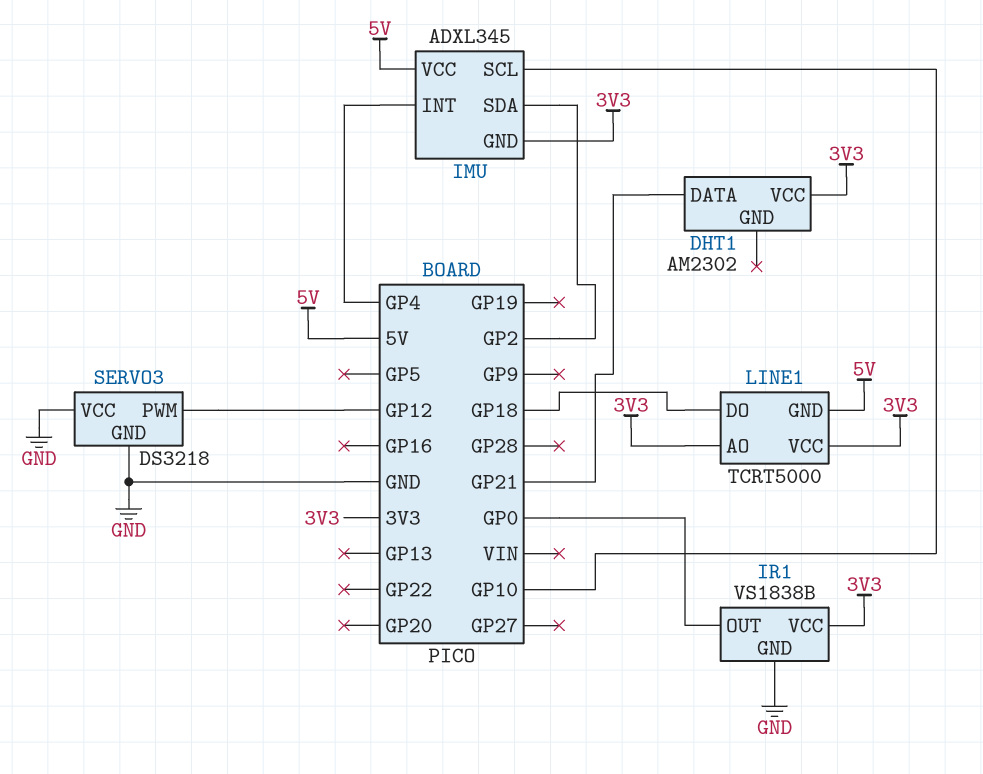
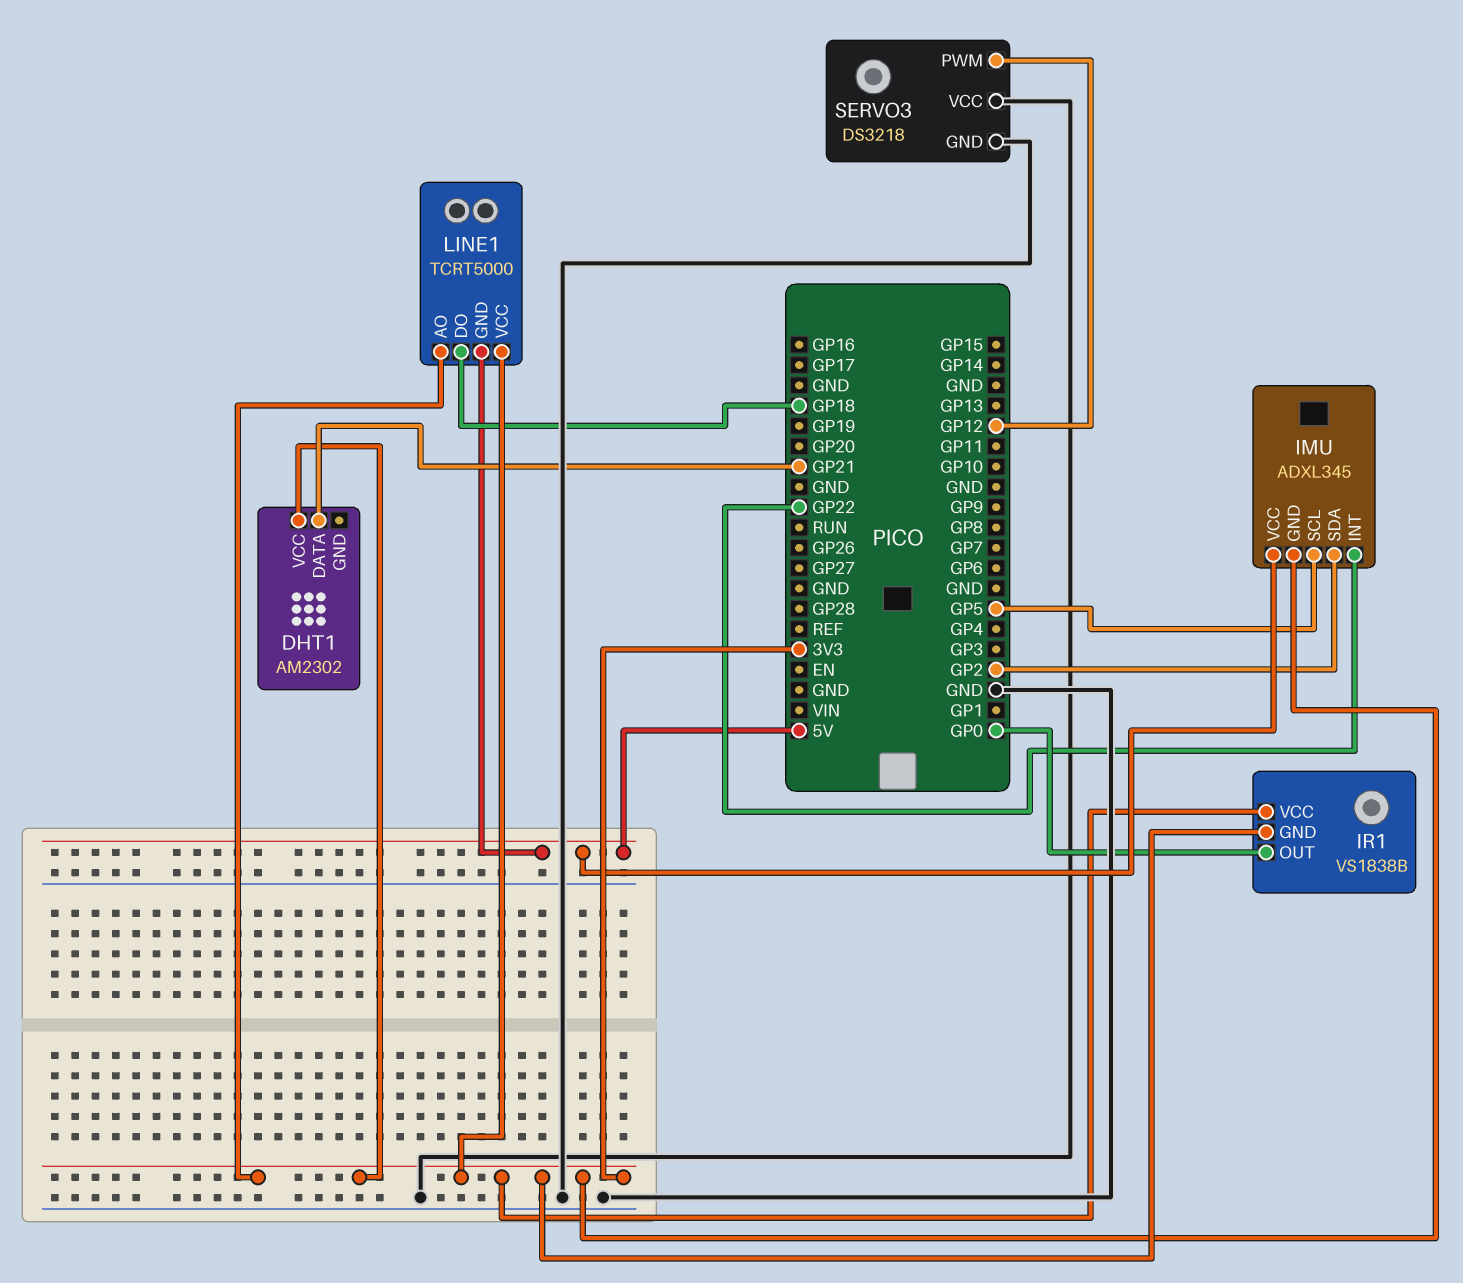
IMU pin INT: GP4 -> GP22
IMU pin SCL: GP10 -> GP5
IR1 pin GND: GND -> 3V3

